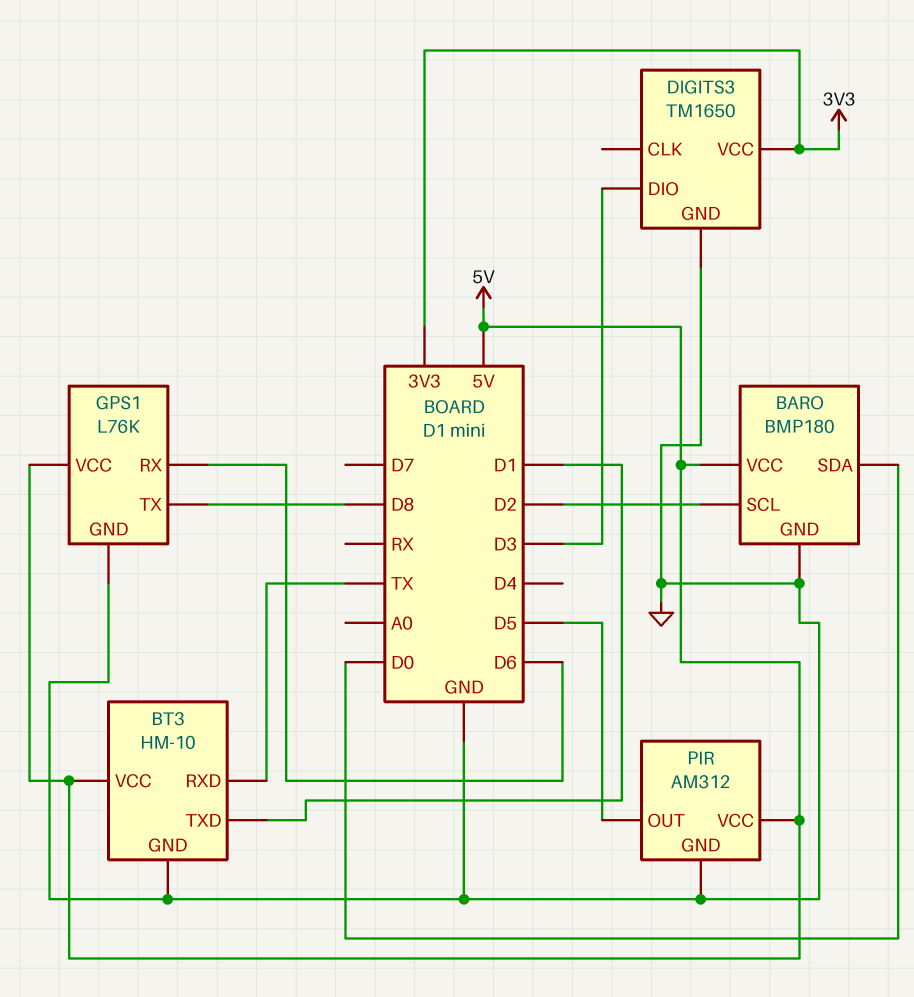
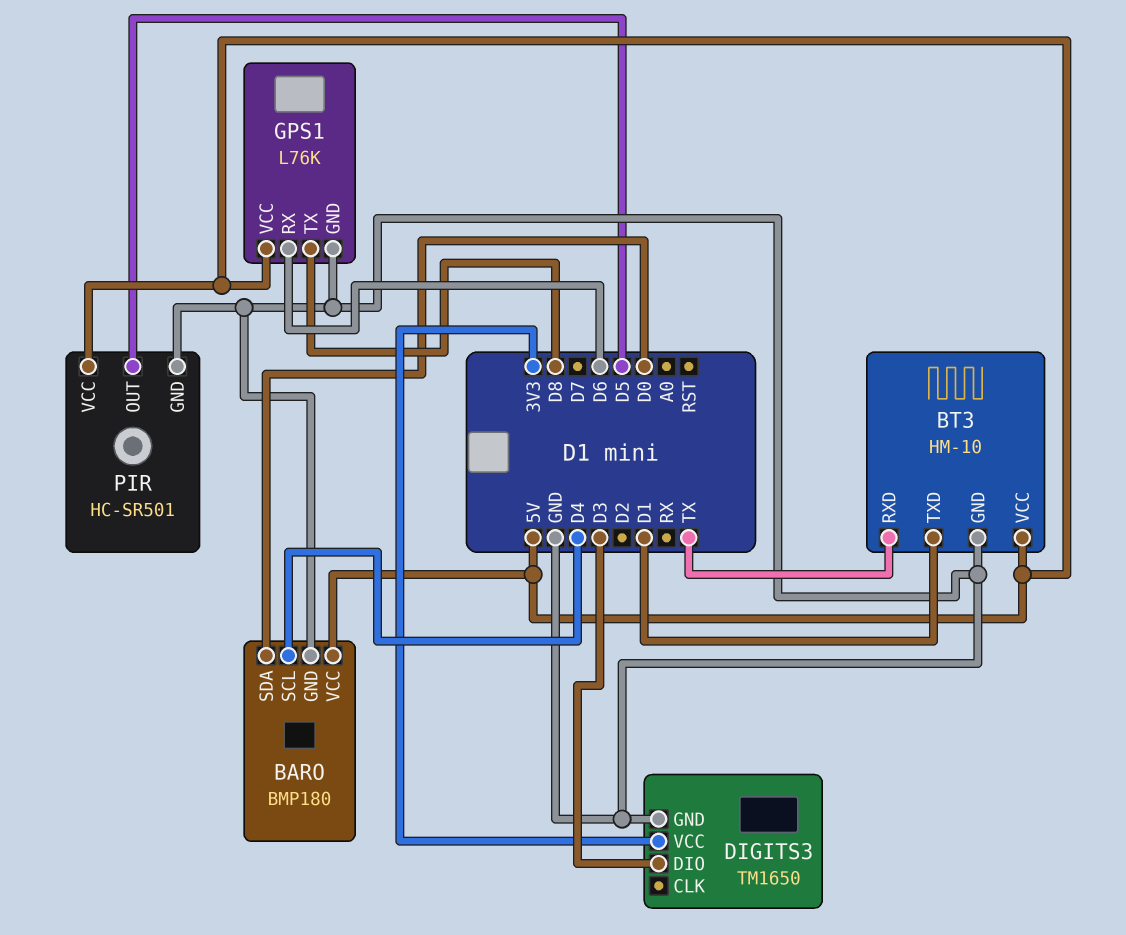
BARO pin SCL: D2 -> D4
PIR: AM312 -> HC-SR501

